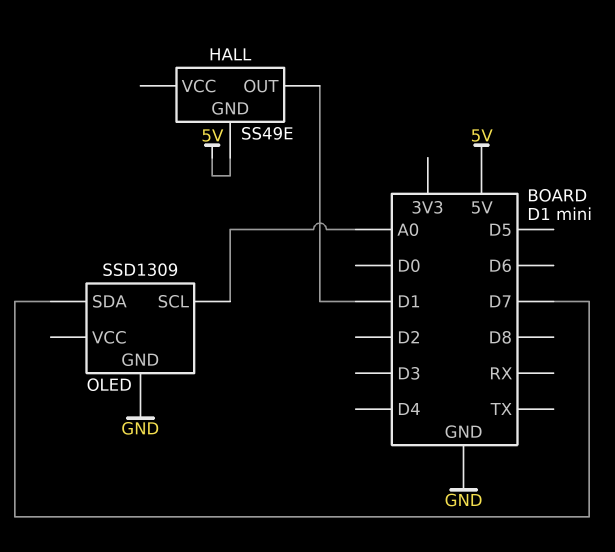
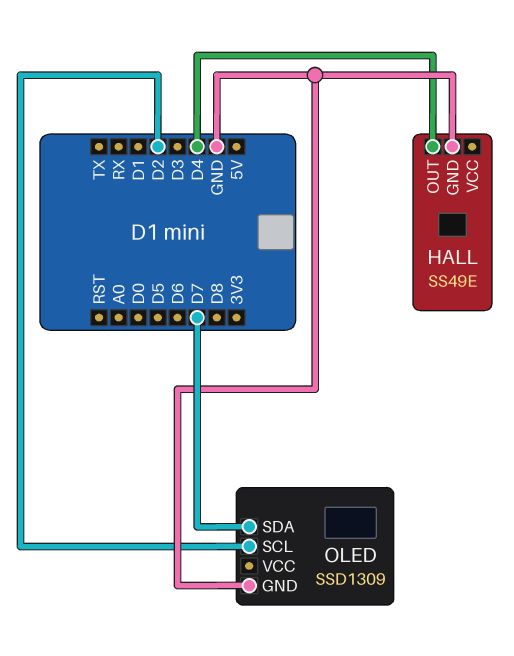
HALL pin GND: 5V -> GND
HALL pin OUT: D1 -> D4
OLED pin SCL: A0 -> D2

